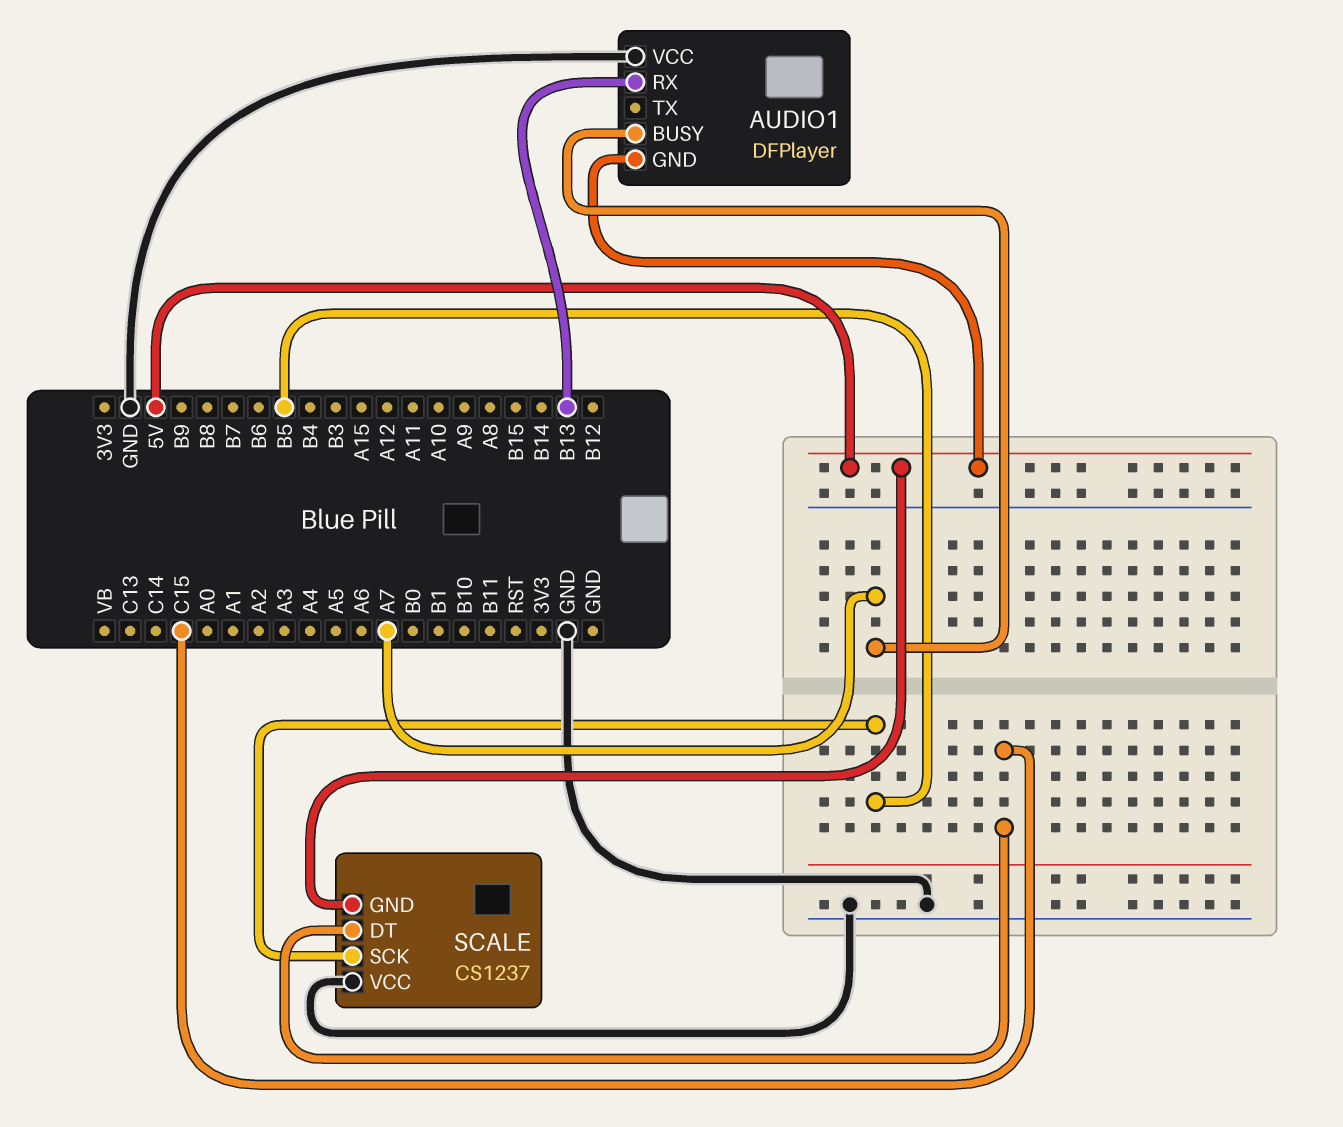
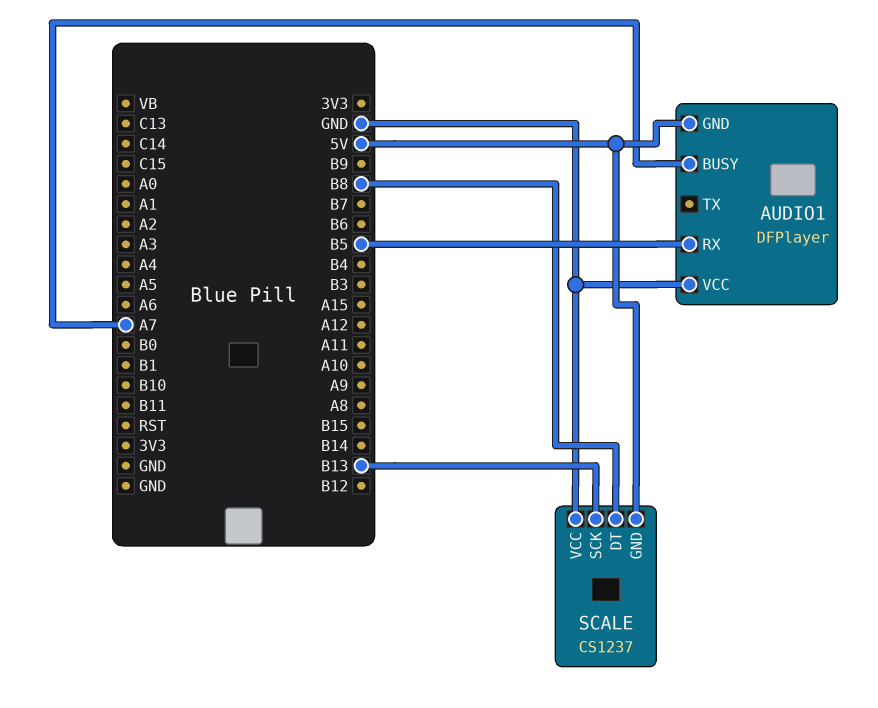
AUDIO1 pin RX: B13 -> B5
SCALE pin DT: C15 -> B8
SCALE pin SCK: B5 -> B13

